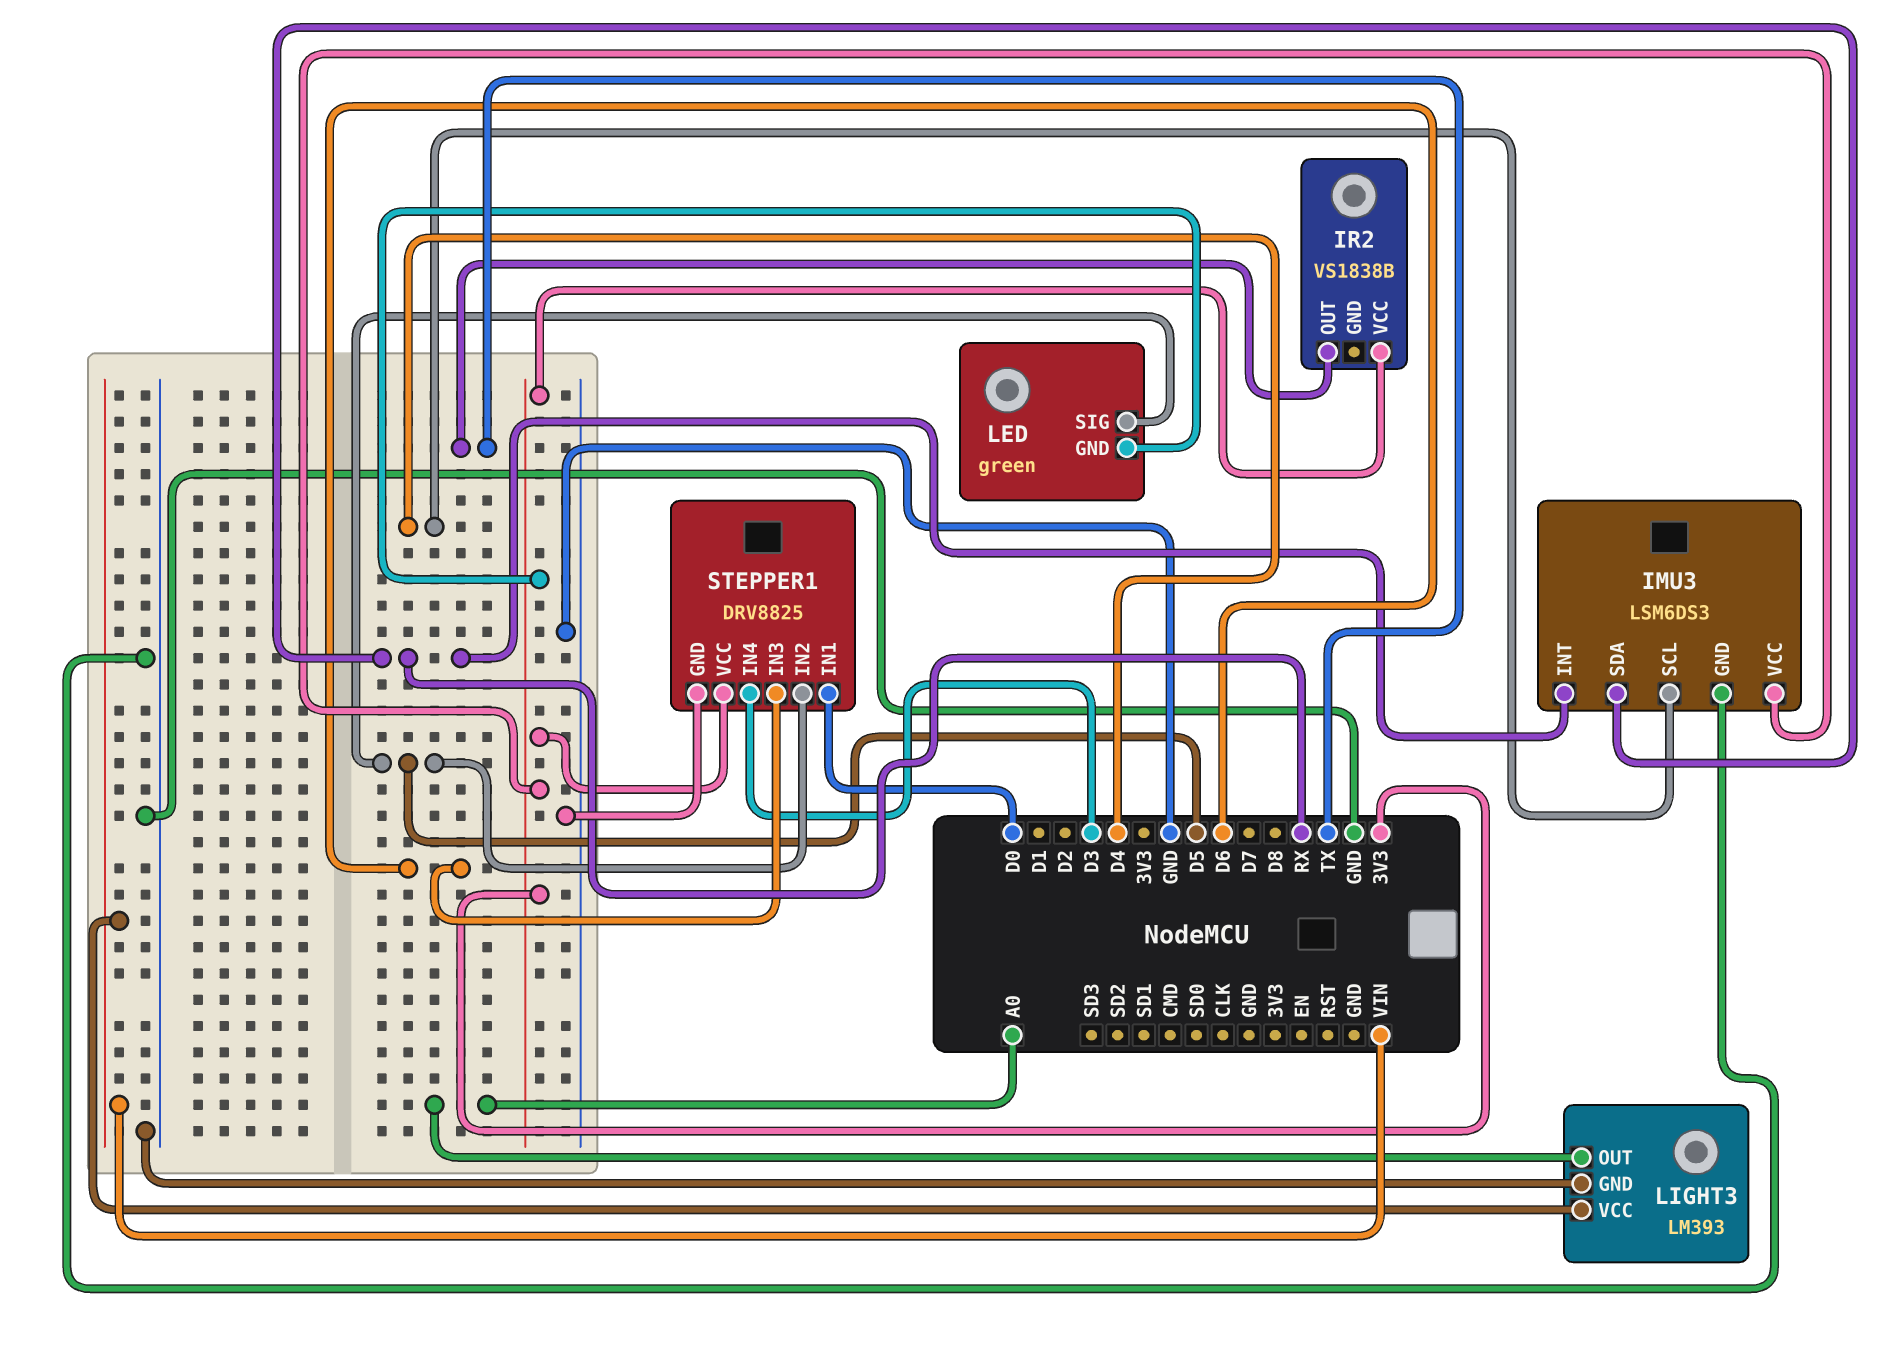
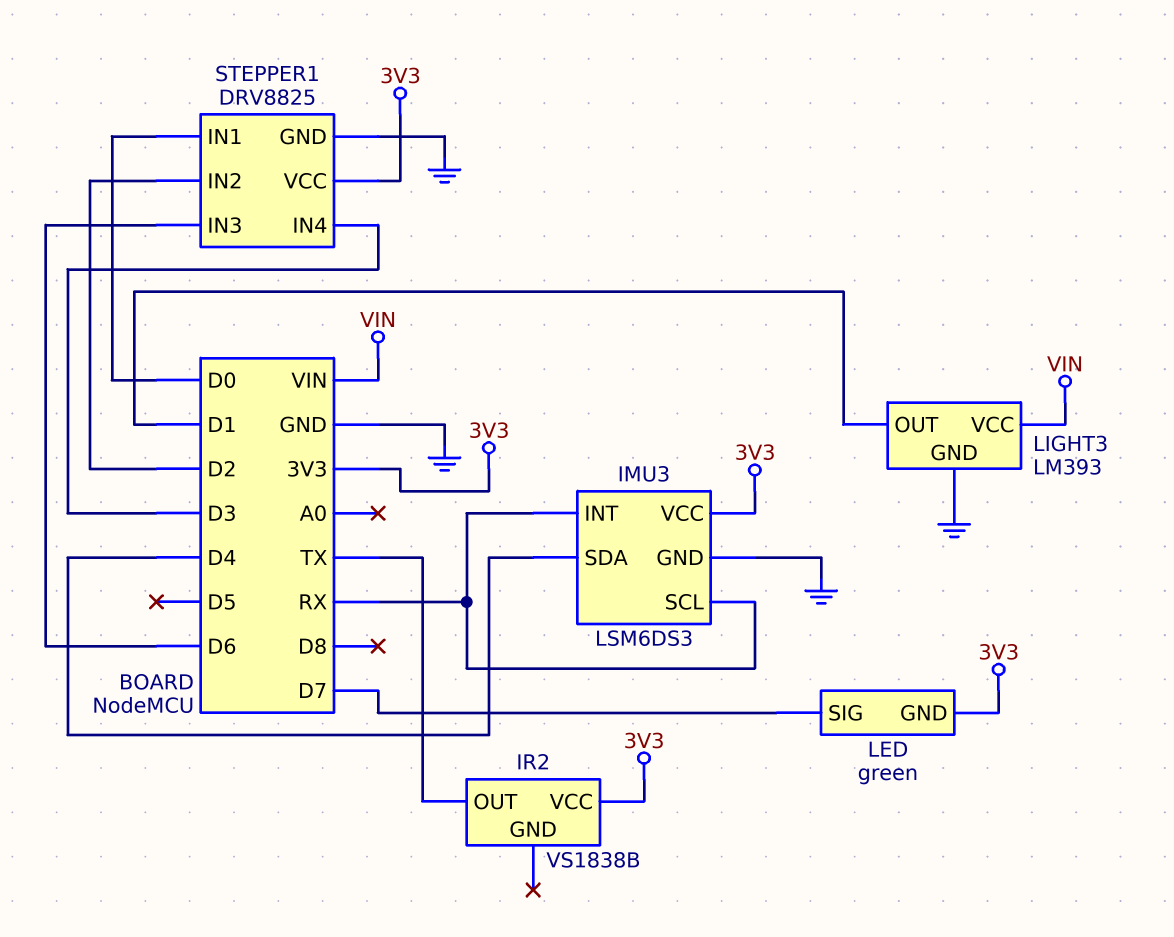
IMU3 pin SCL: D4 -> RX
IMU3 pin SDA: RX -> D4
LED pin SIG: D5 -> D7
LIGHT3 pin OUT: A0 -> D1
STEPPER1 pin IN2: D5 -> D2

